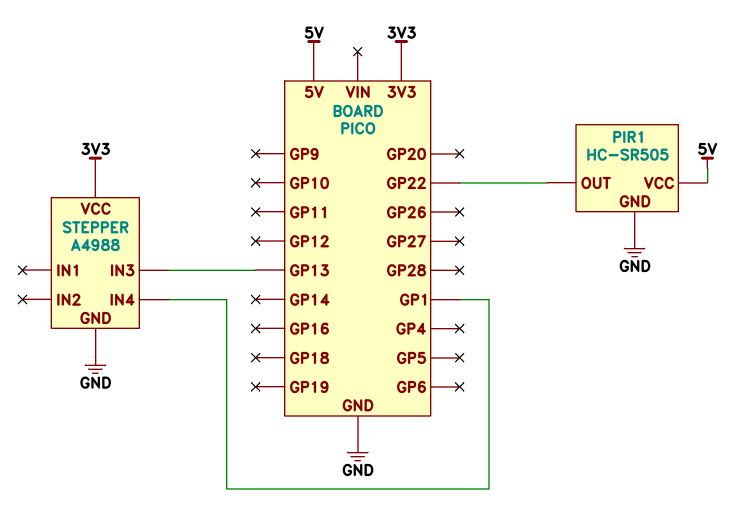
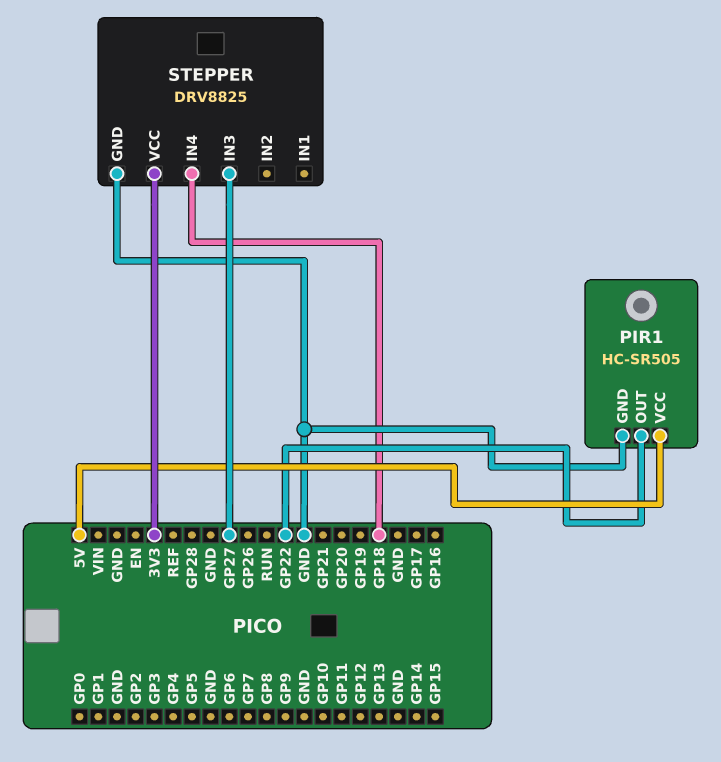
STEPPER: A4988 -> DRV8825
STEPPER pin IN3: GP13 -> GP27
STEPPER pin IN4: GP1 -> GP18

